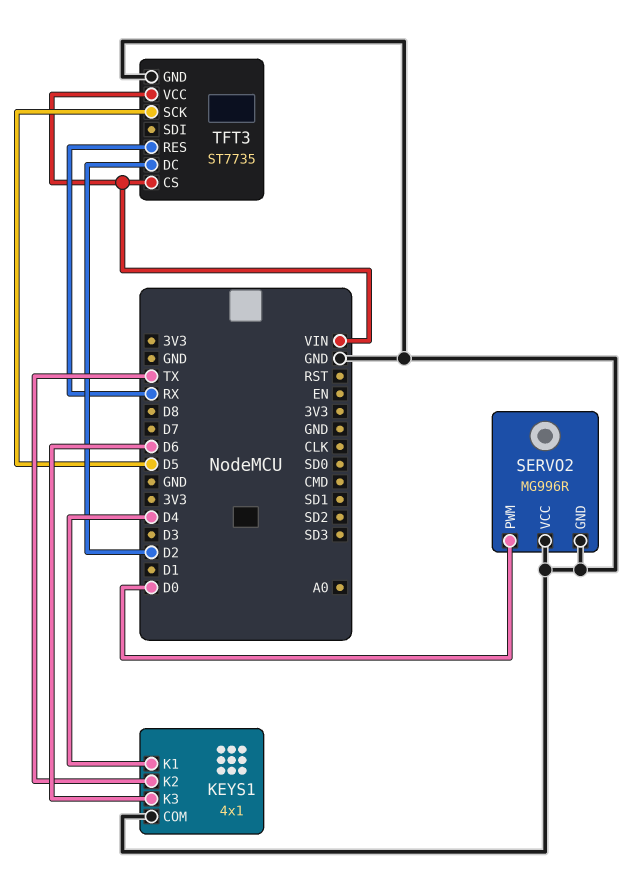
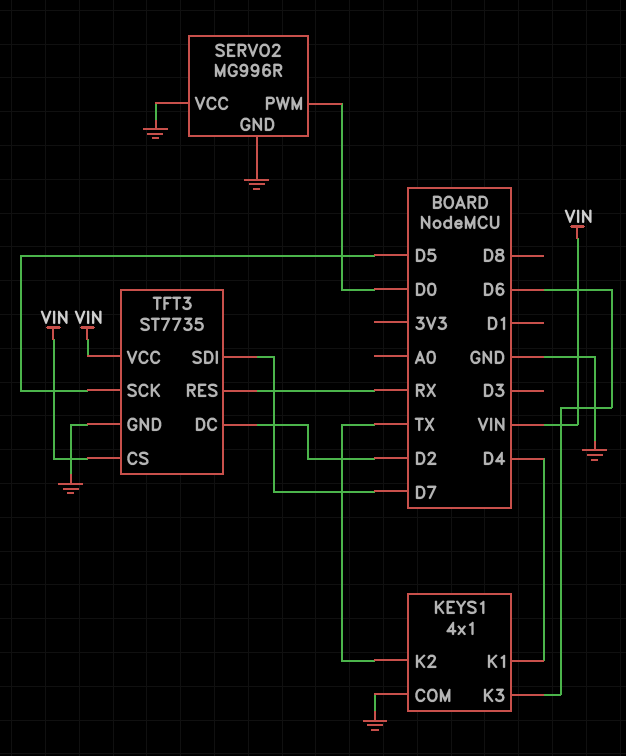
TFT3 pin SDI: none -> D7

